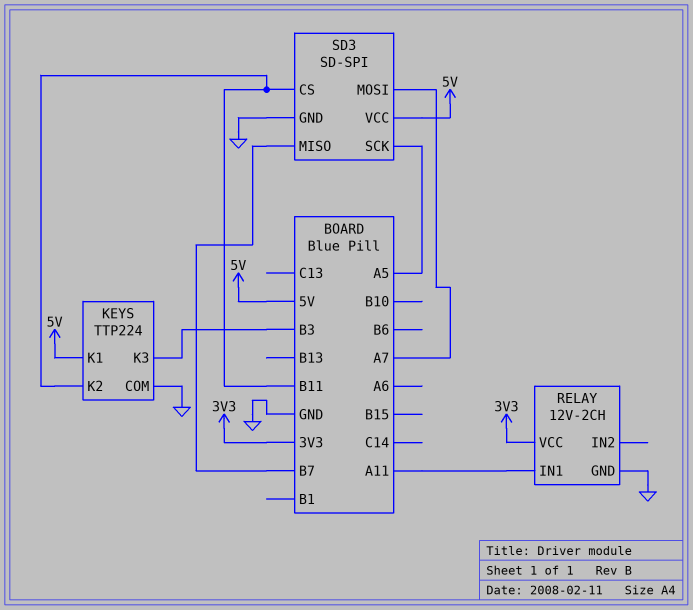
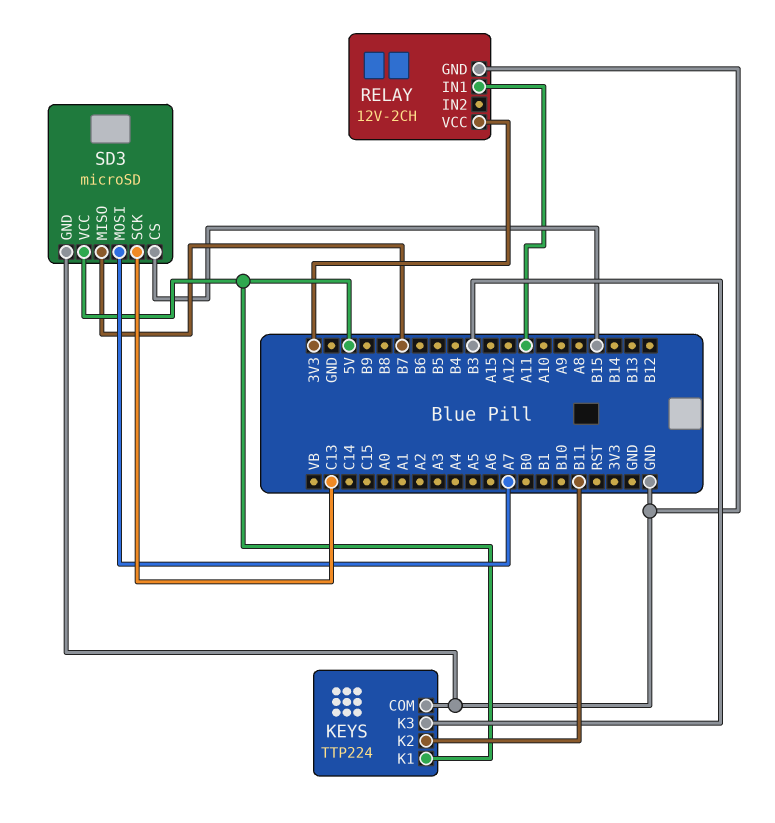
SD3: SD-SPI -> microSD
SD3 pin CS: B11 -> B15
SD3 pin SCK: A5 -> C13

